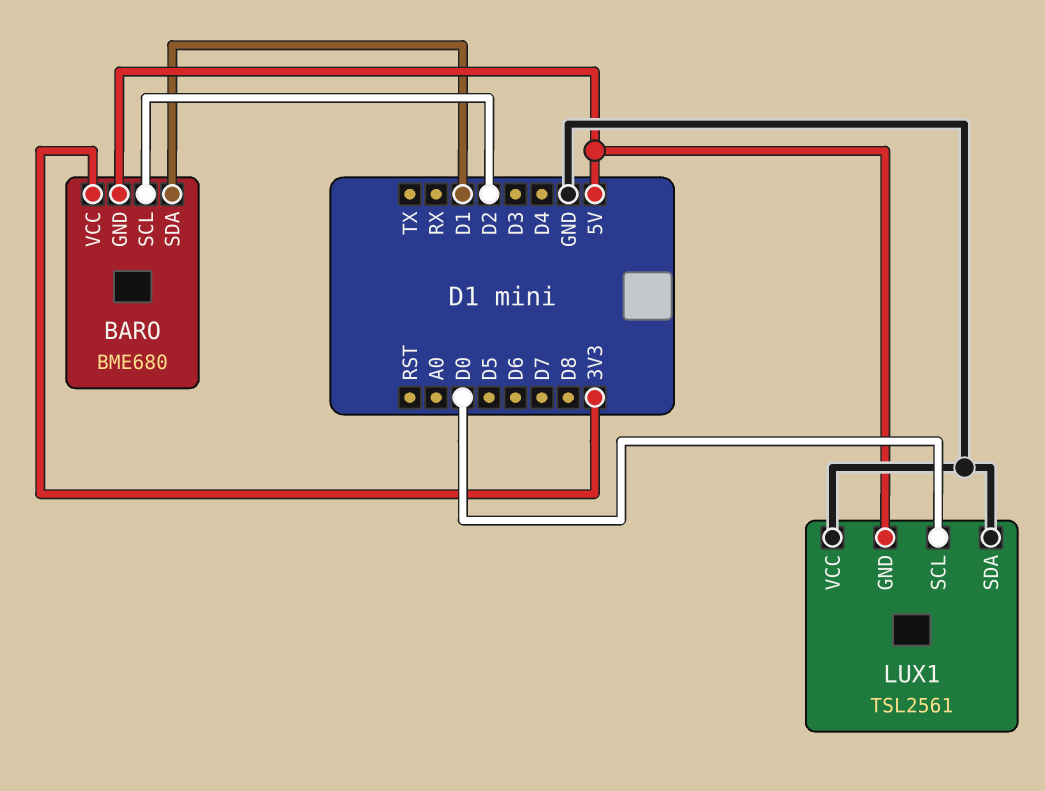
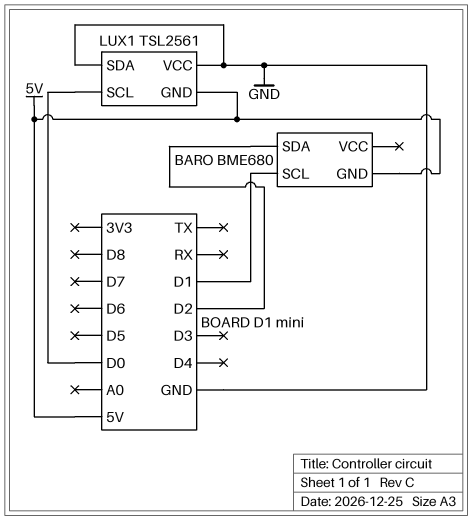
BARO pin SCL: D2 -> D1
BARO pin SDA: D1 -> D2
BARO pin VCC: 3V3 -> none

